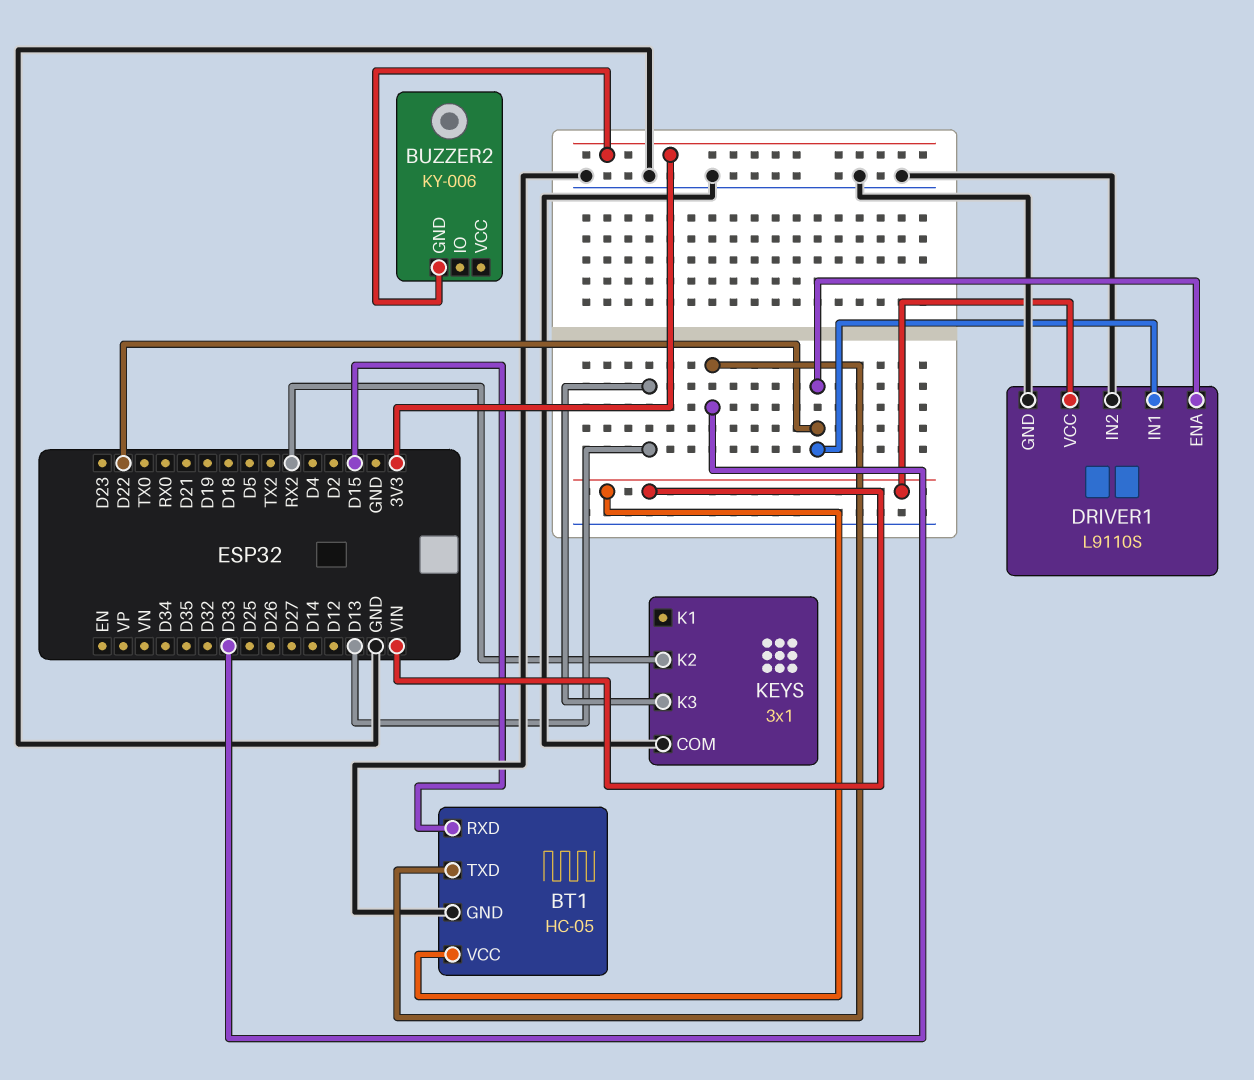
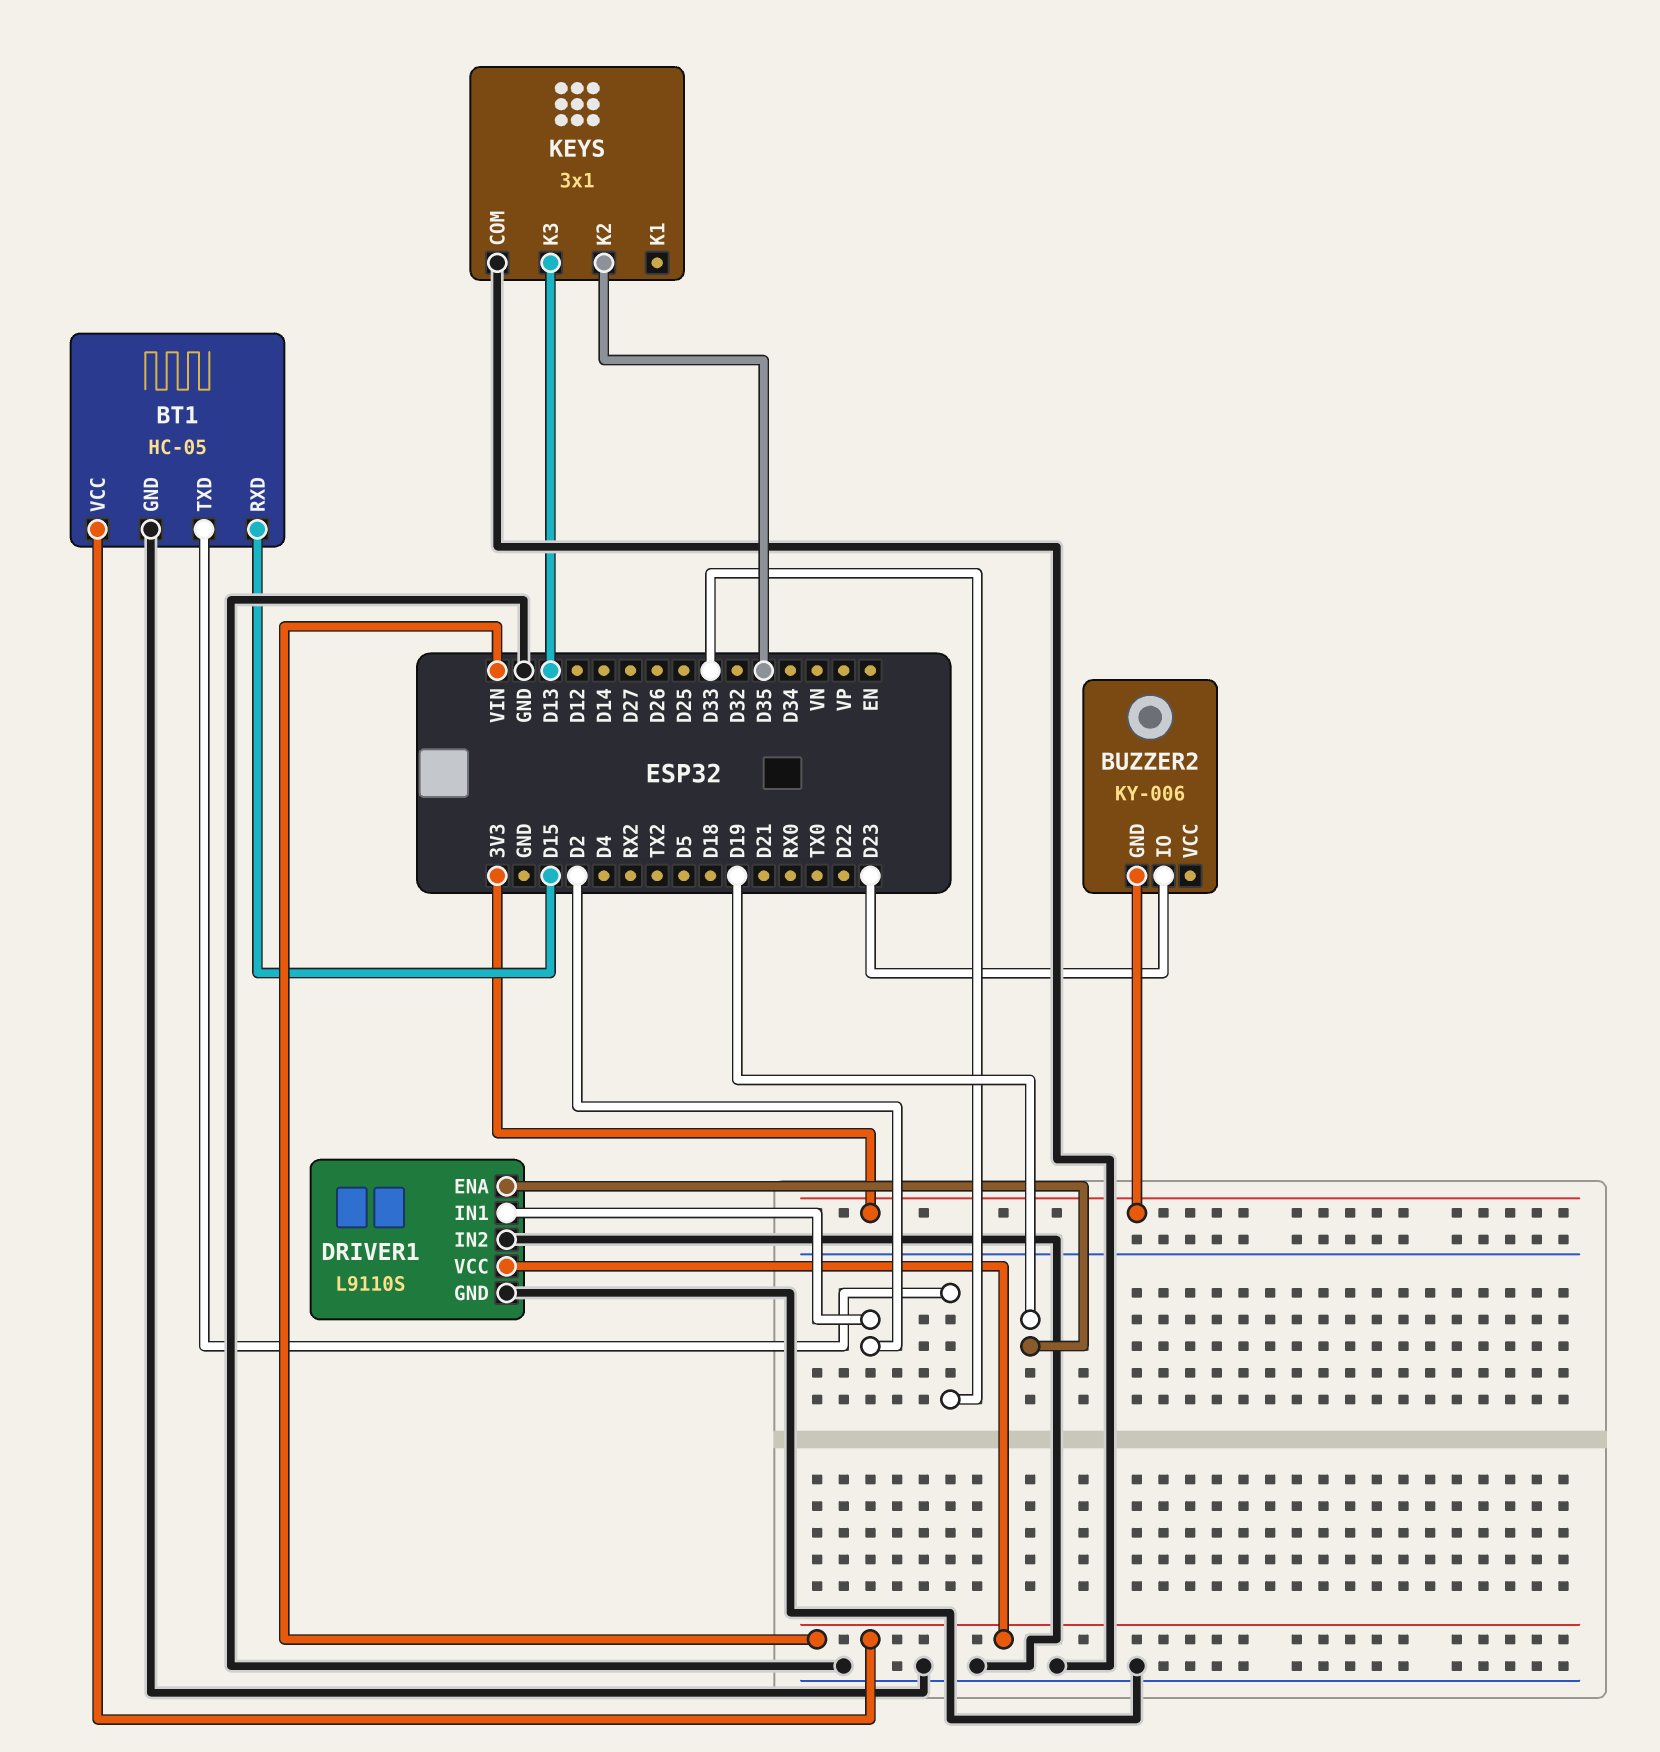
BUZZER2 pin IO: none -> D23
DRIVER1 pin ENA: D22 -> D19
DRIVER1 pin IN1: D22 -> D2
KEYS pin K2: RX2 -> D35

